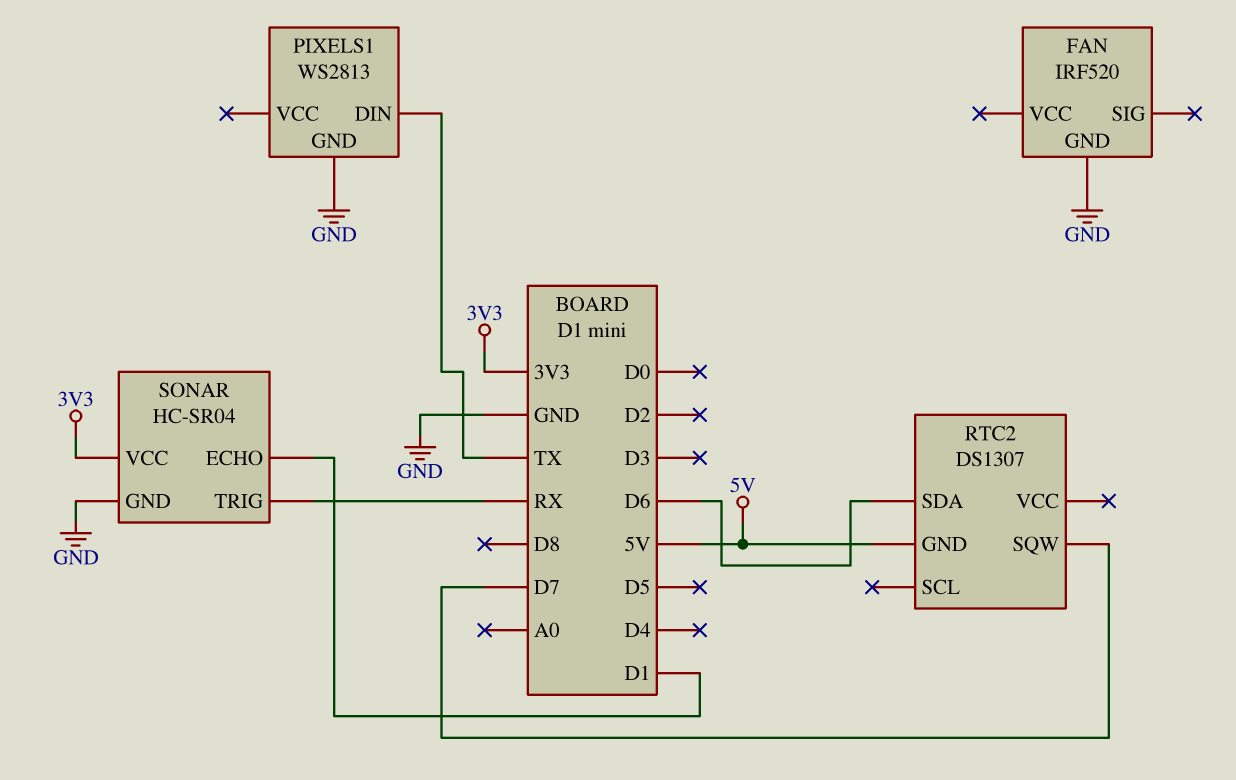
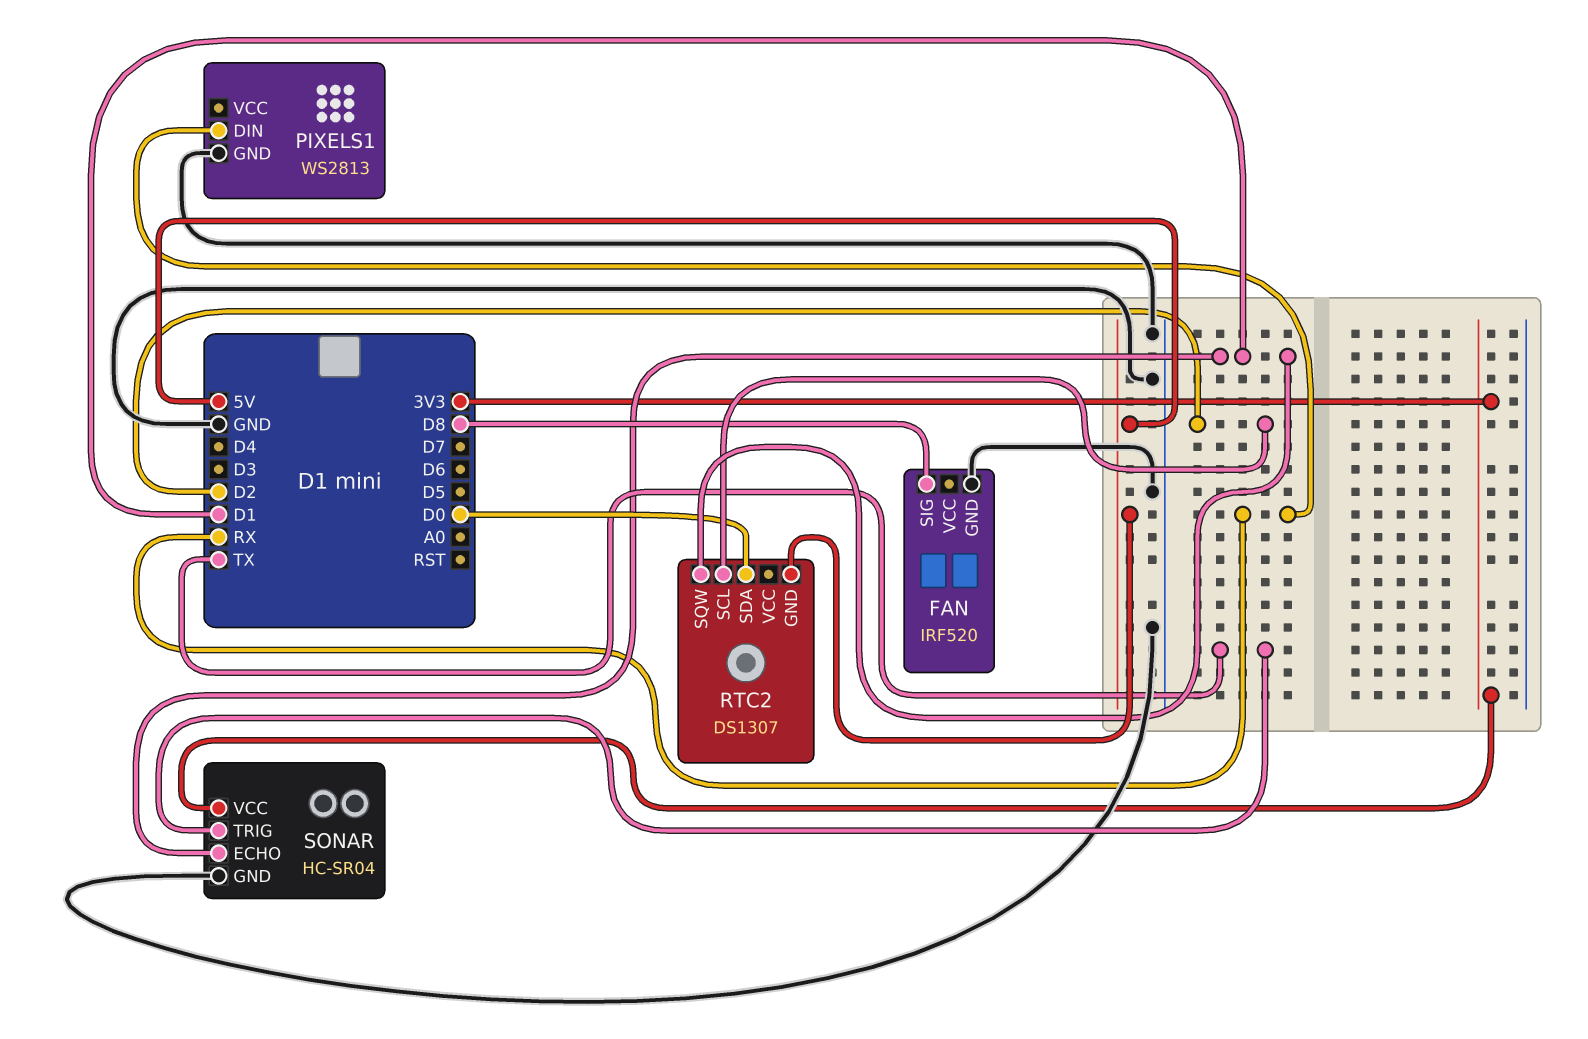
FAN pin SIG: none -> D8
PIXELS1 pin DIN: TX -> RX
RTC2 pin SCL: none -> D2
RTC2 pin SDA: D6 -> D0
RTC2 pin SQW: D7 -> D1
SONAR pin TRIG: RX -> TX

